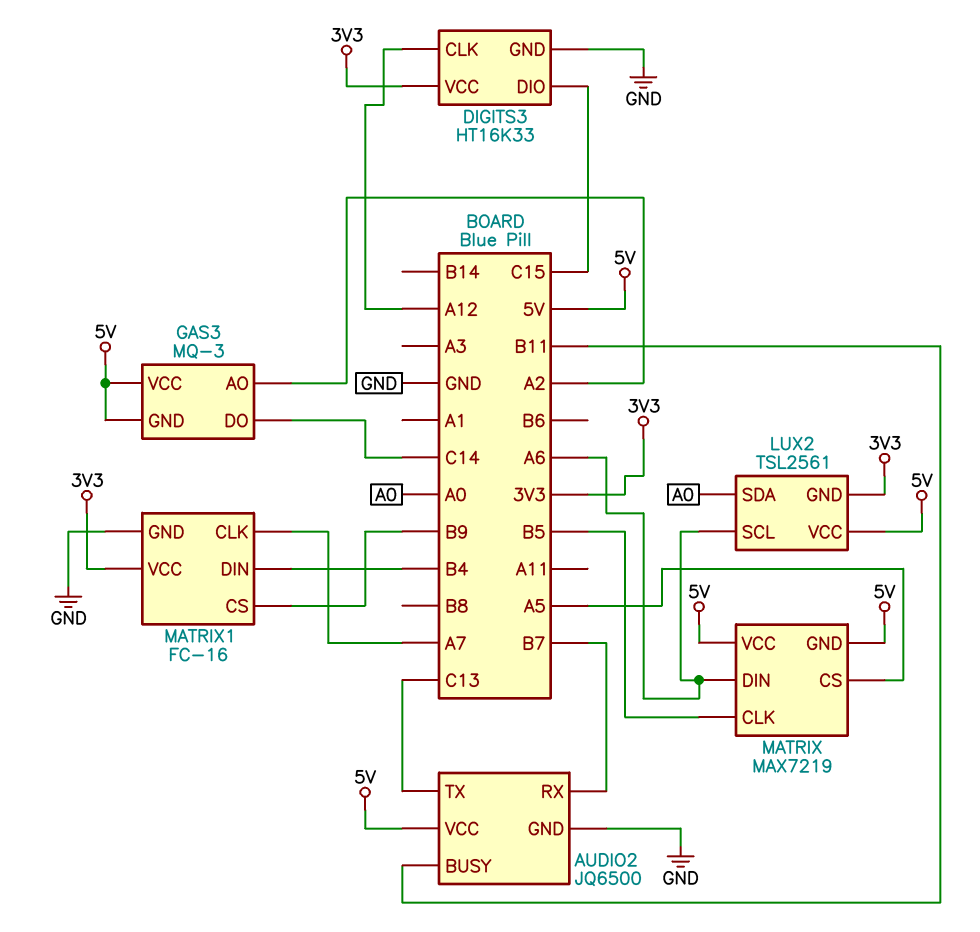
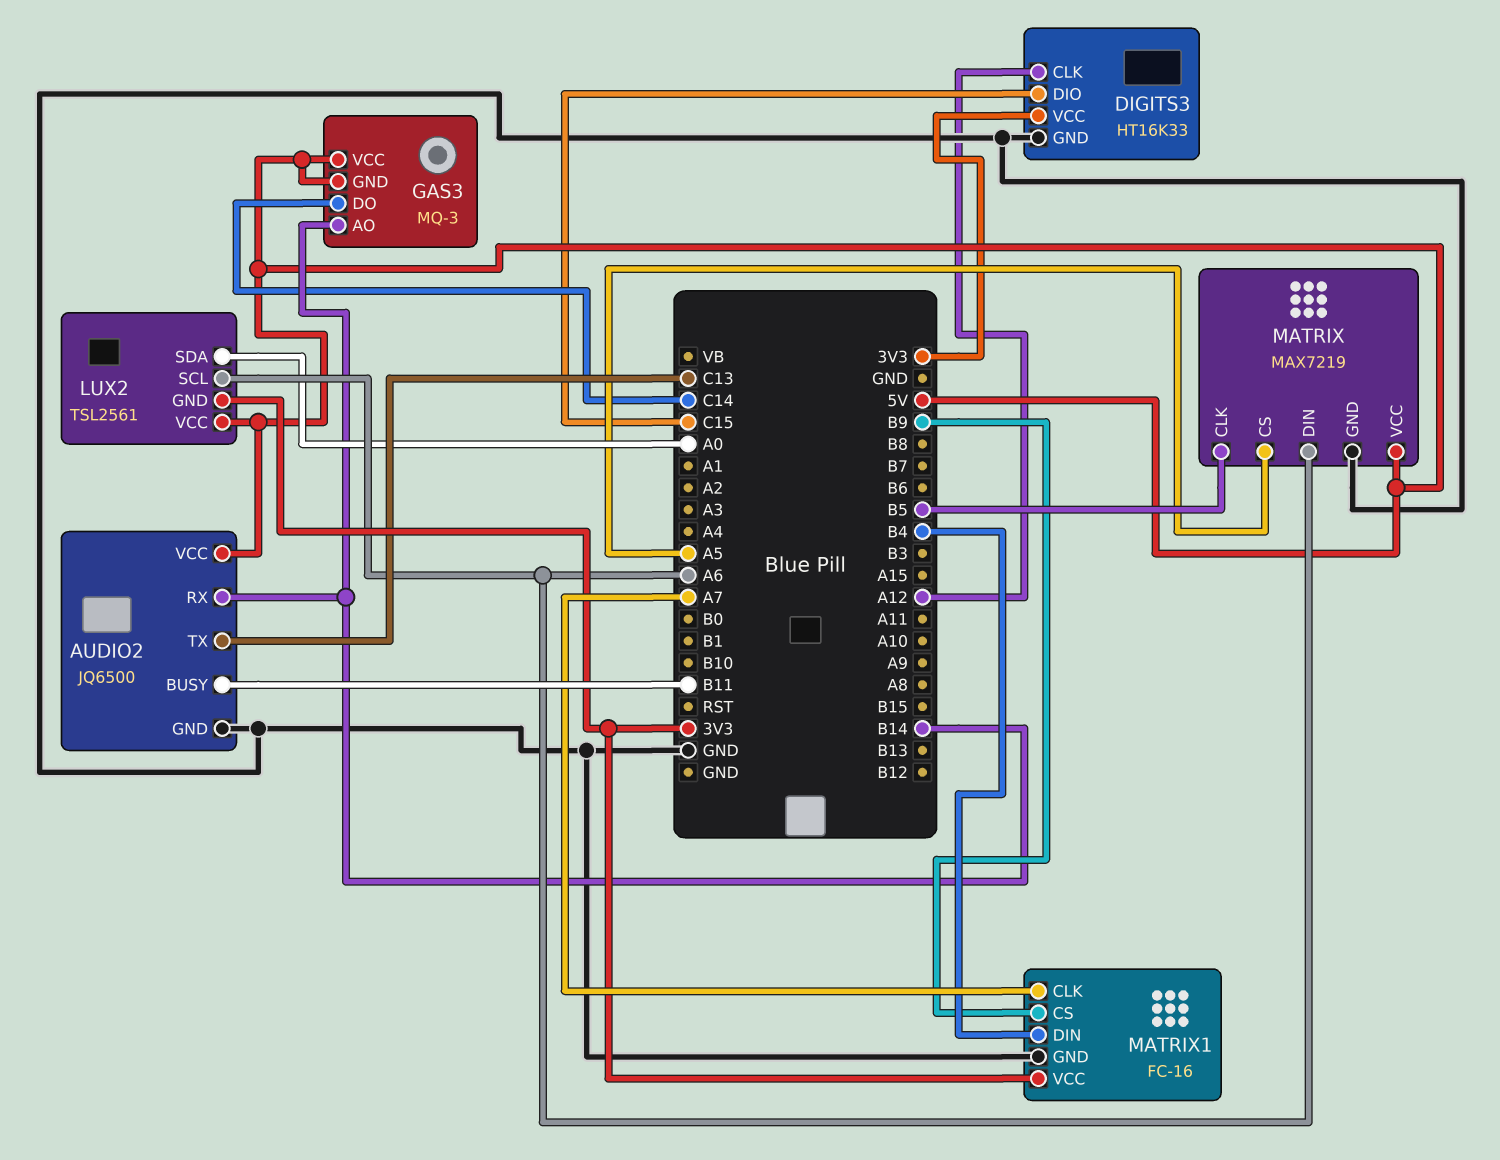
AUDIO2 pin RX: B7 -> B14
GAS3 pin AO: A2 -> B14
MATRIX pin GND: 5V -> GND

